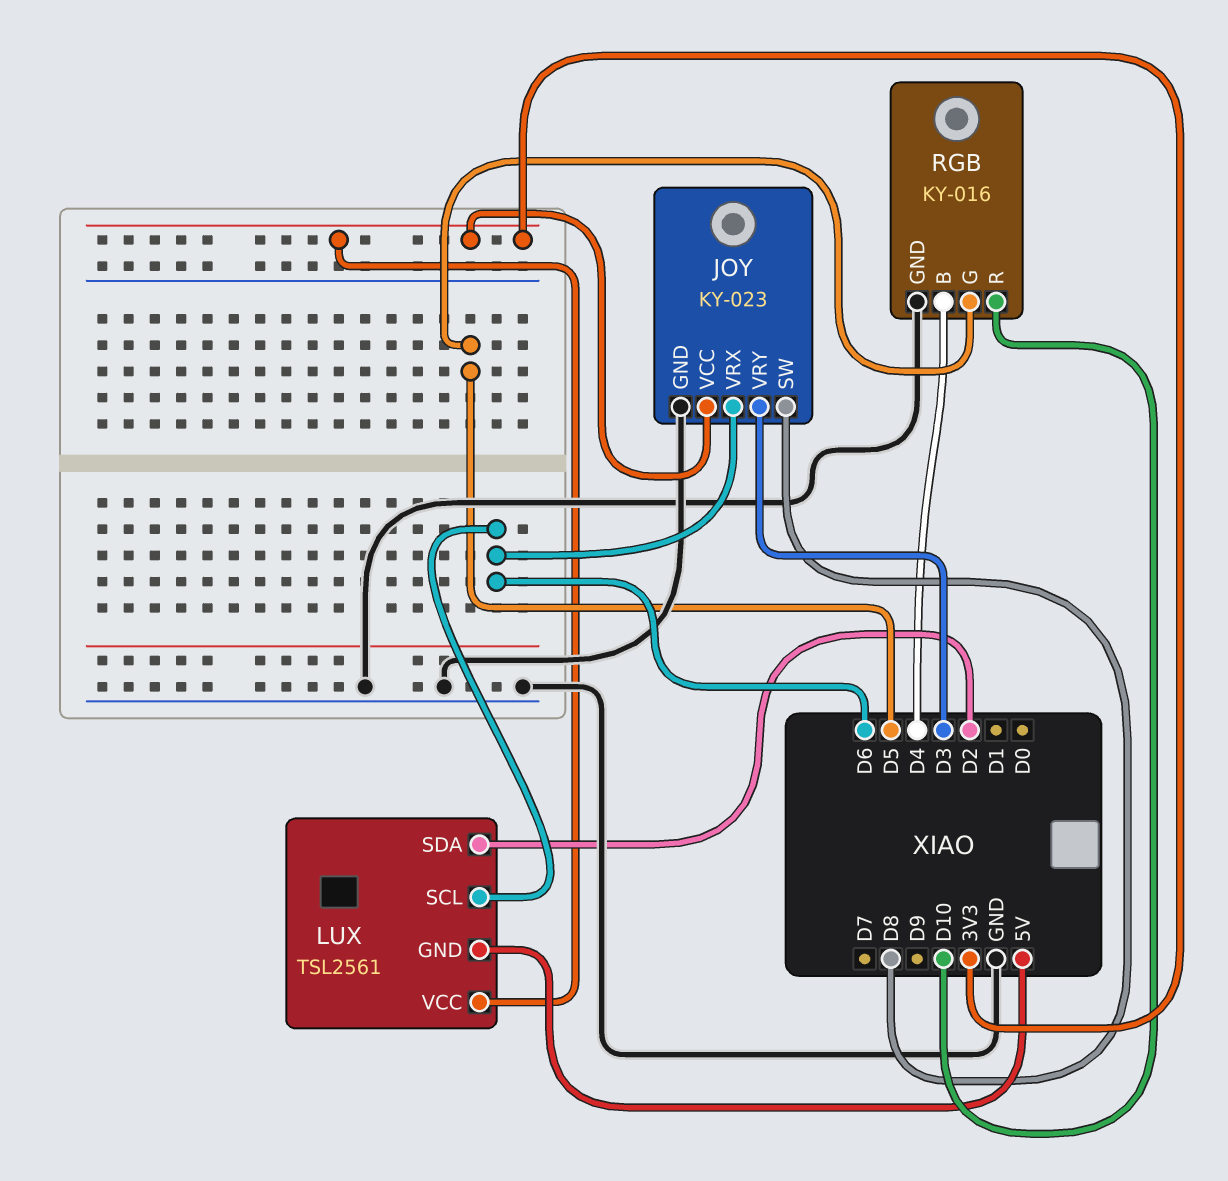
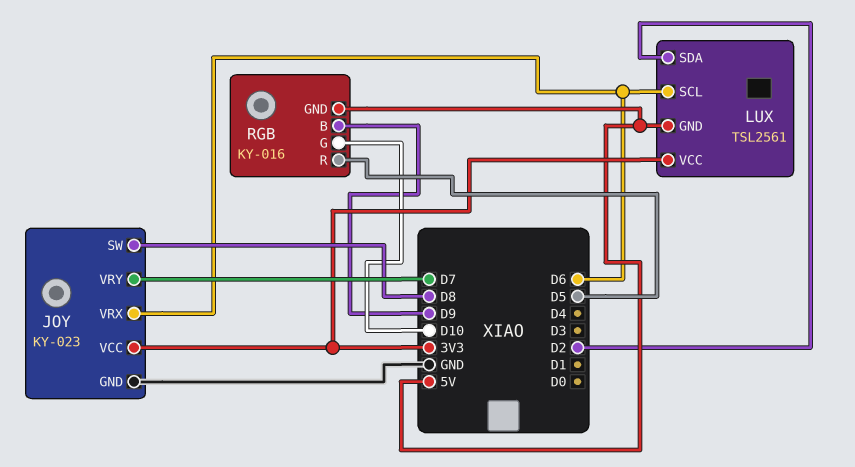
JOY pin VRY: D3 -> D7
RGB pin B: D4 -> D9
RGB pin G: D5 -> D10
RGB pin GND: GND -> 5V
RGB pin R: D10 -> D5

